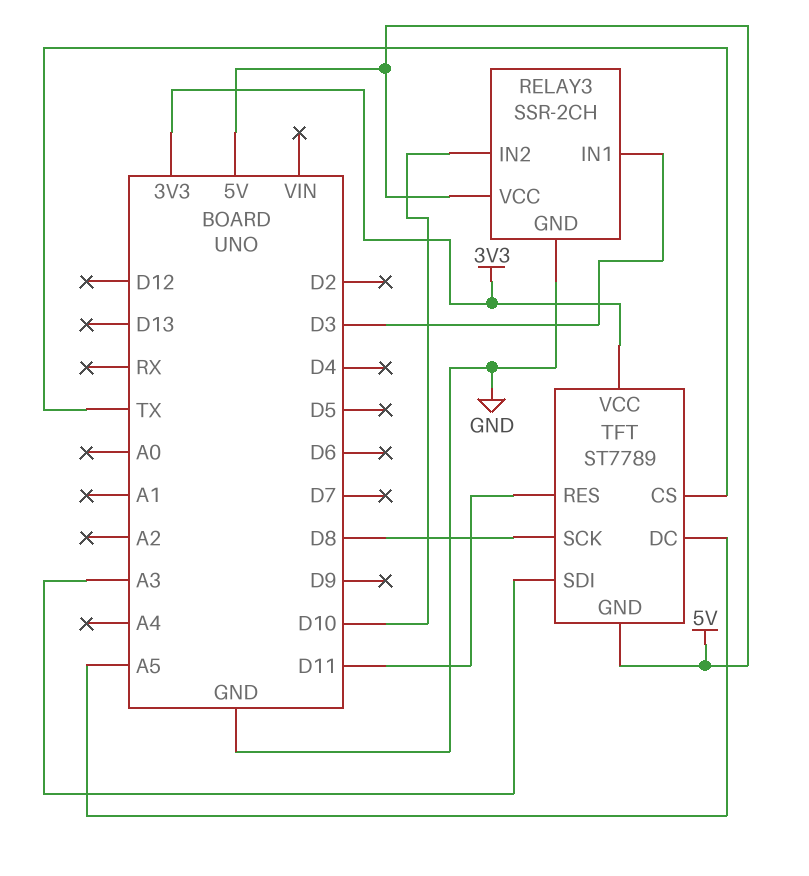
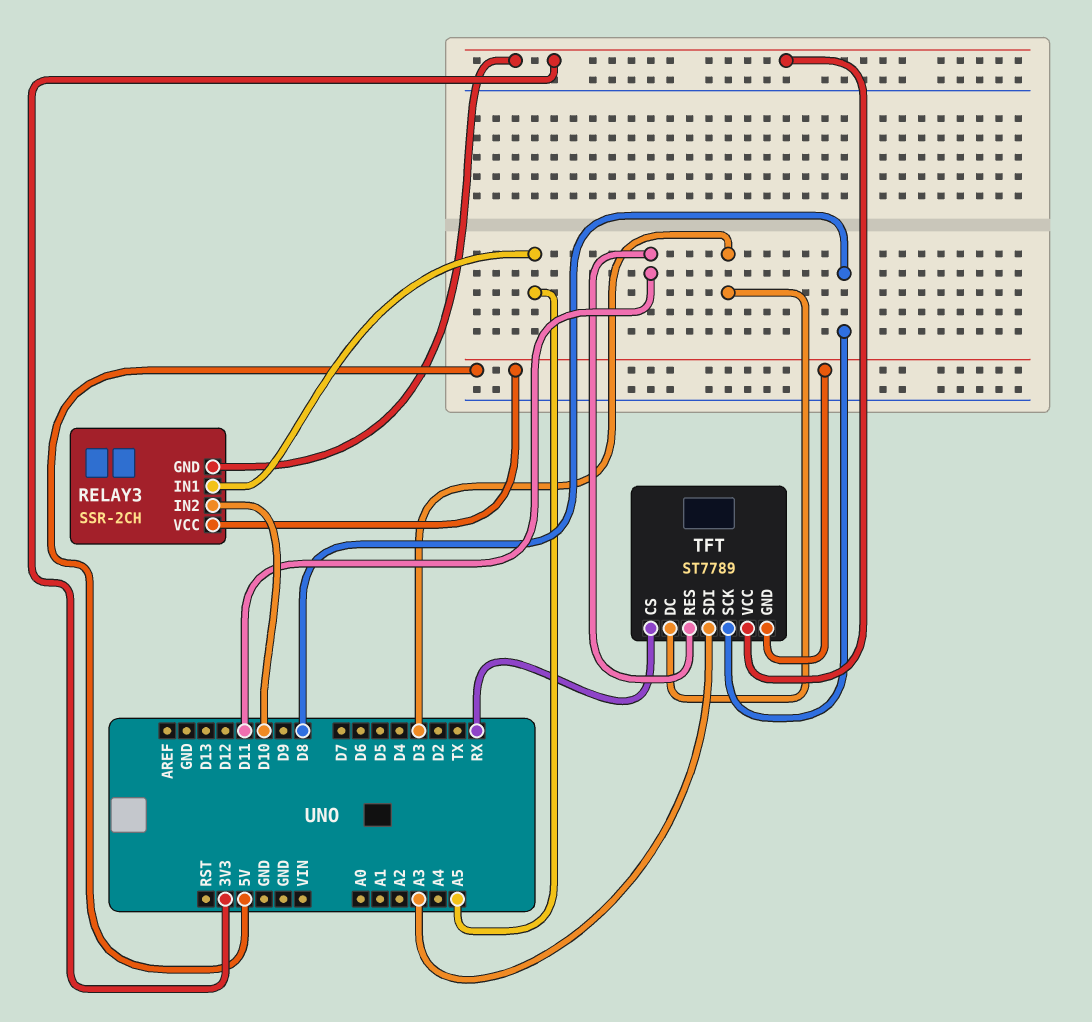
RELAY3 pin GND: GND -> 3V3
RELAY3 pin IN1: D3 -> A5
TFT pin CS: TX -> RX
TFT pin DC: A5 -> D3

